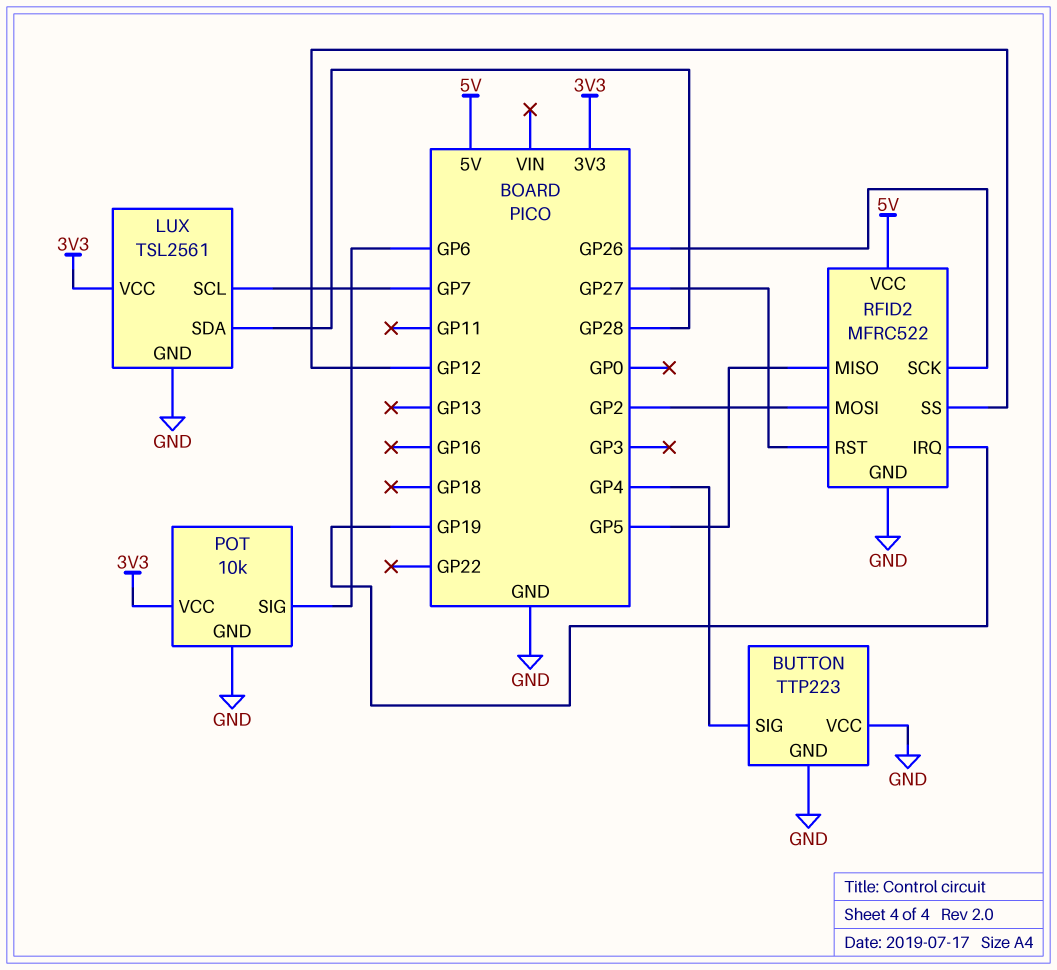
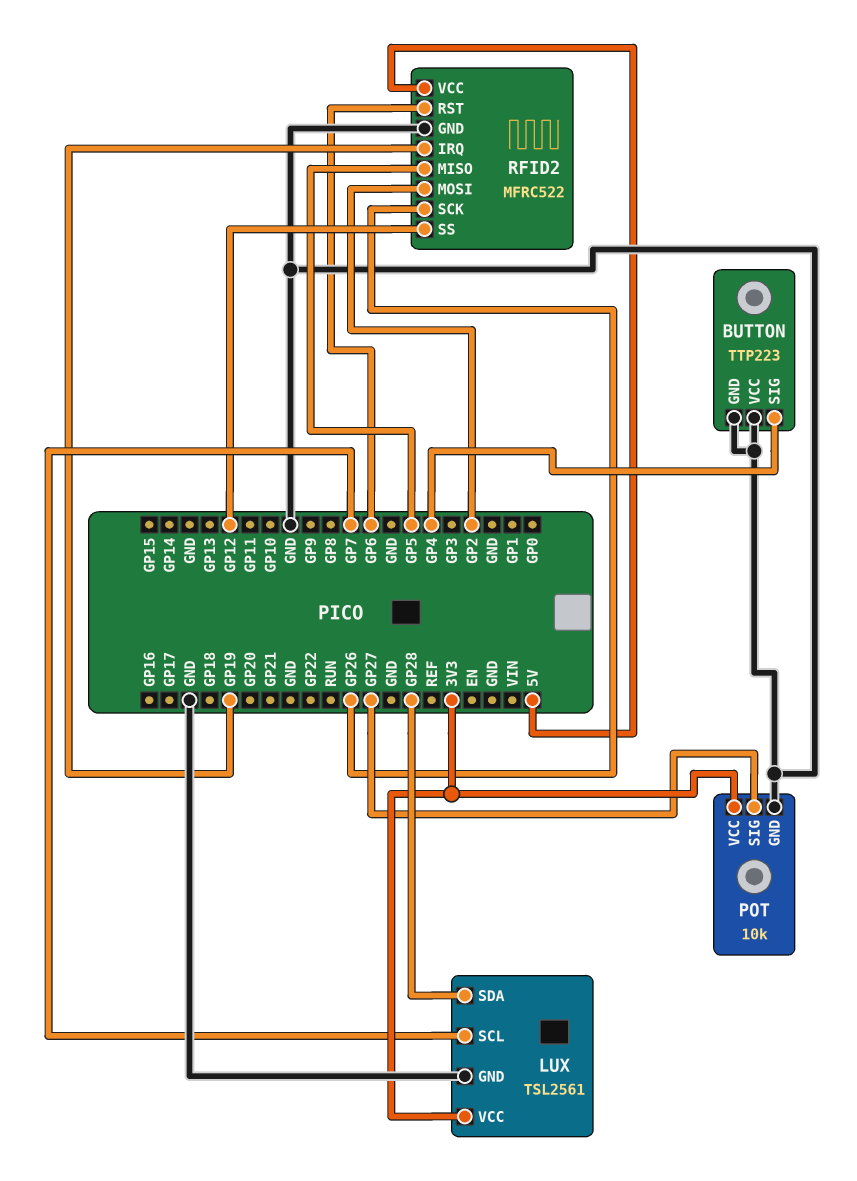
POT pin SIG: GP6 -> GP27
RFID2 pin RST: GP27 -> GP6

